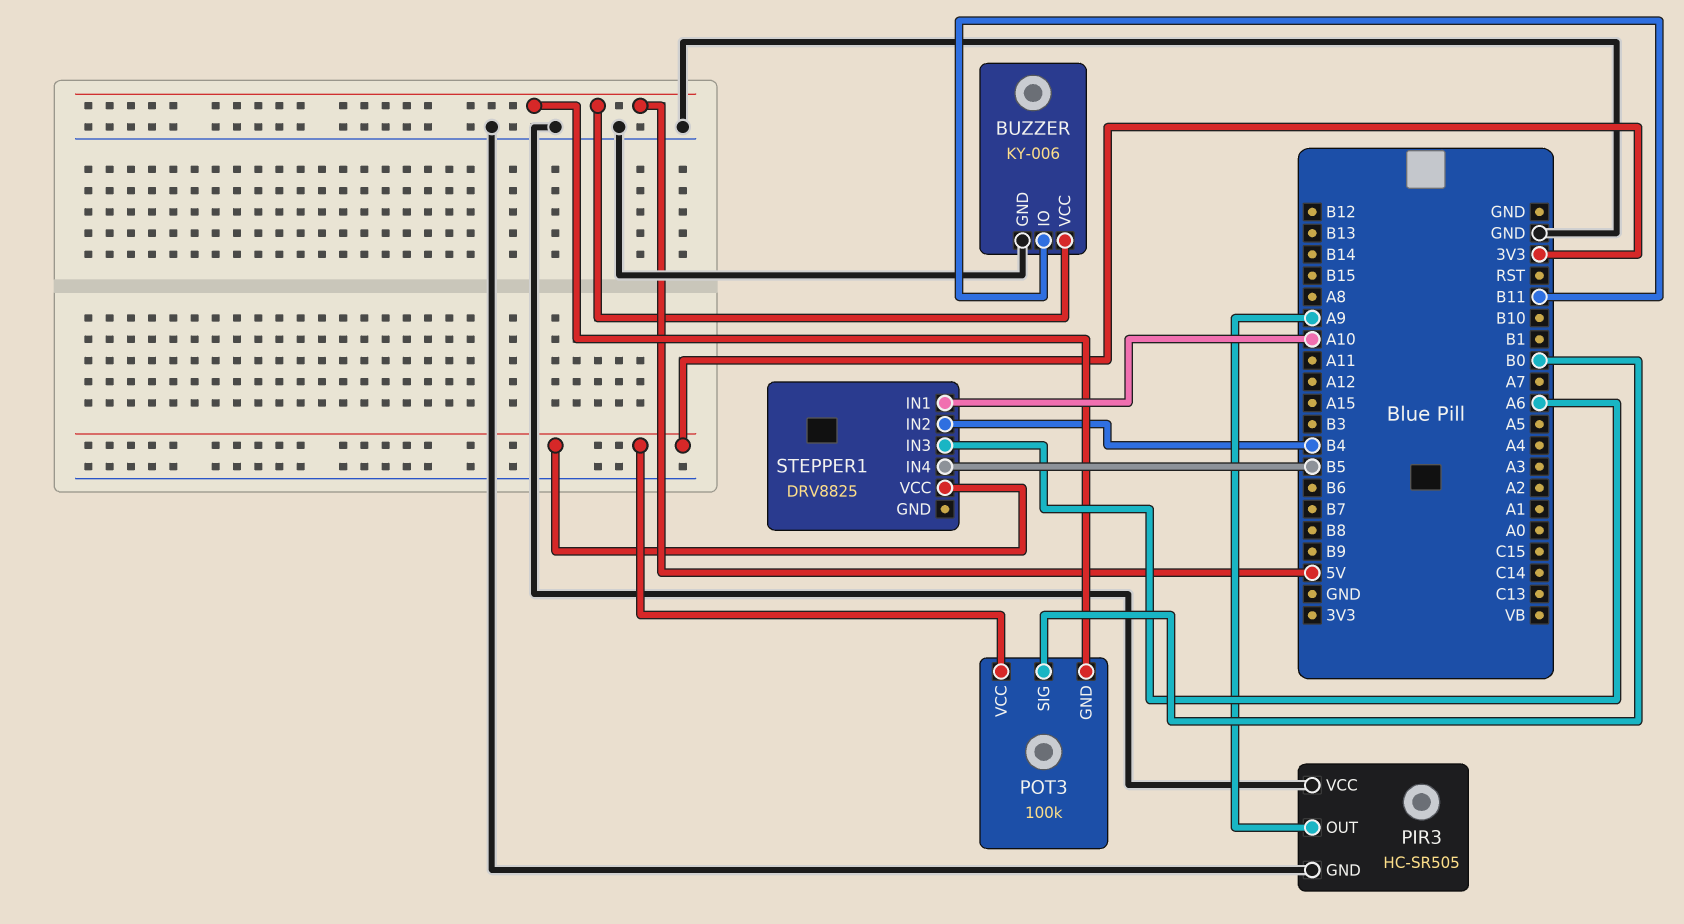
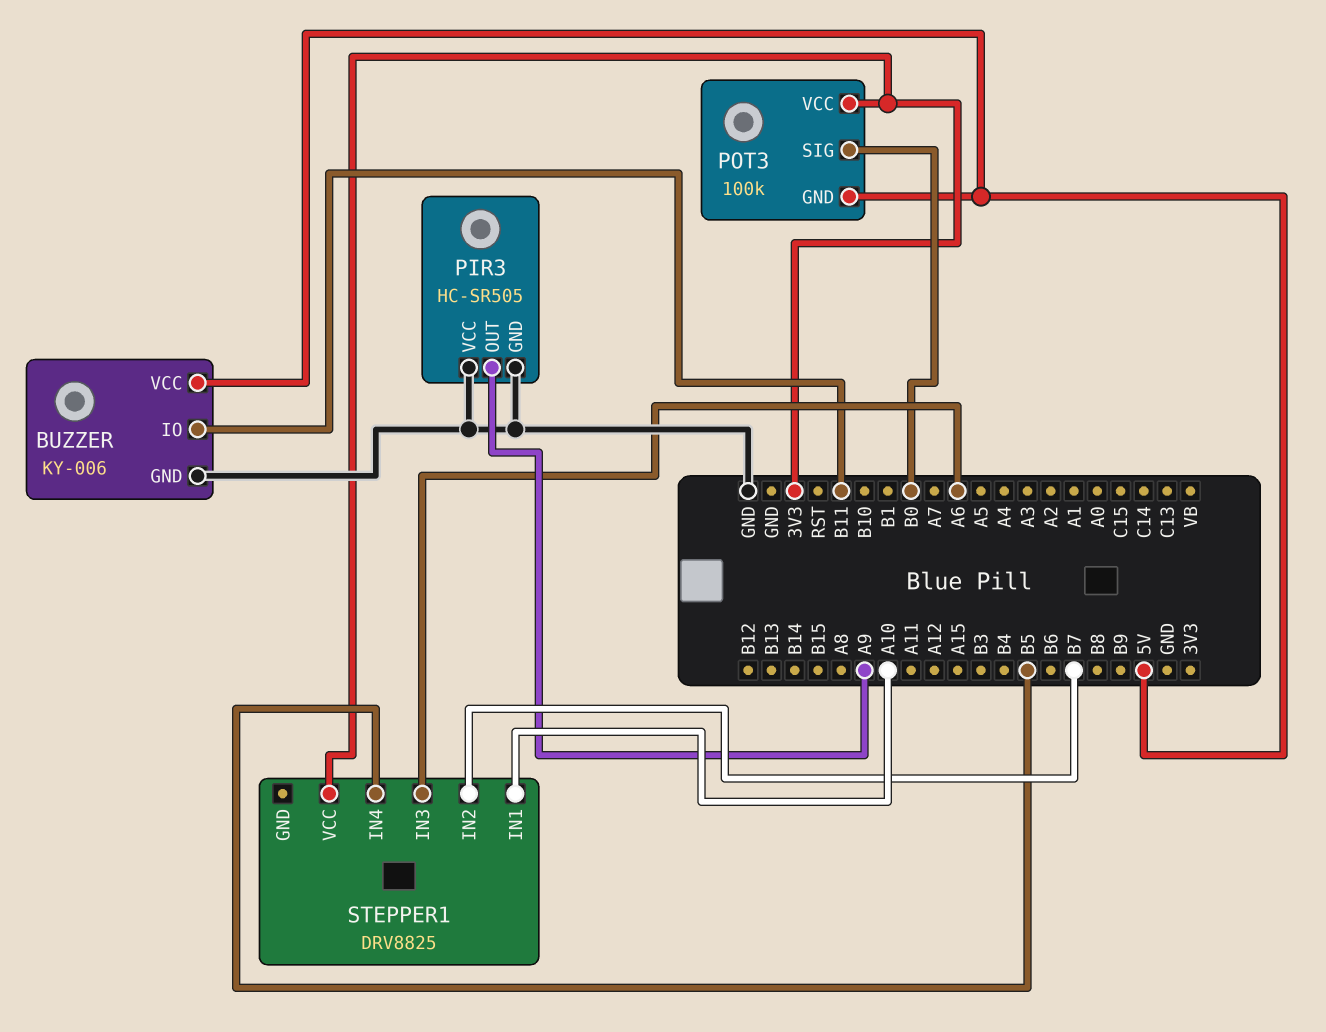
STEPPER1 pin IN2: B4 -> B7

